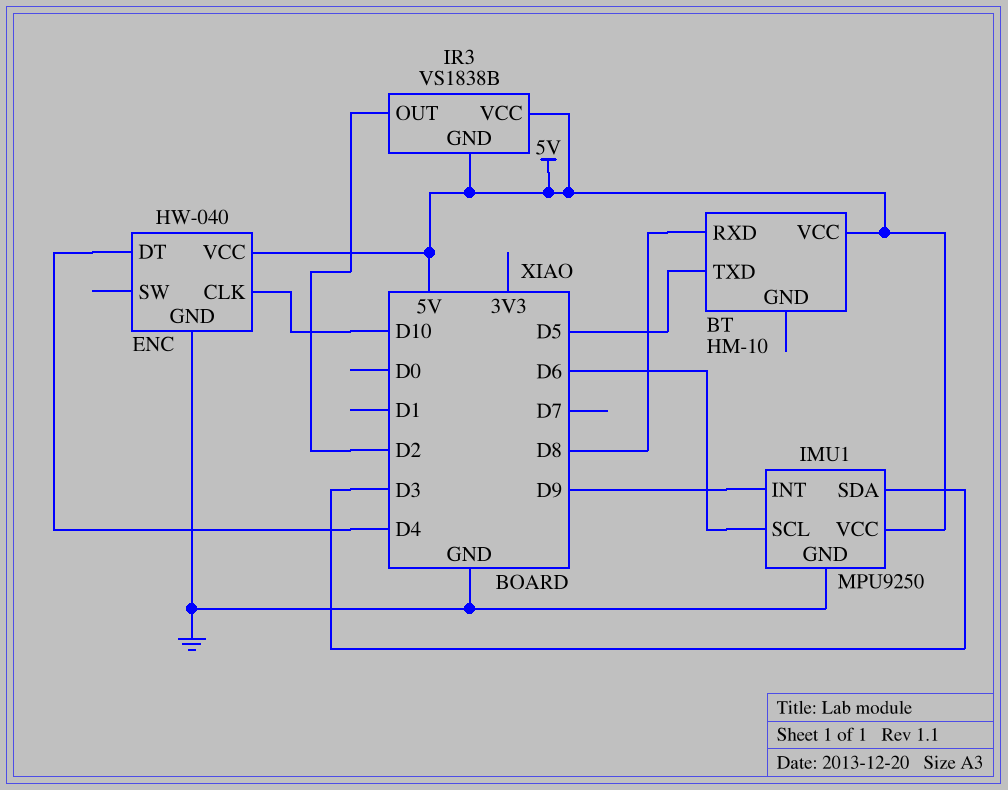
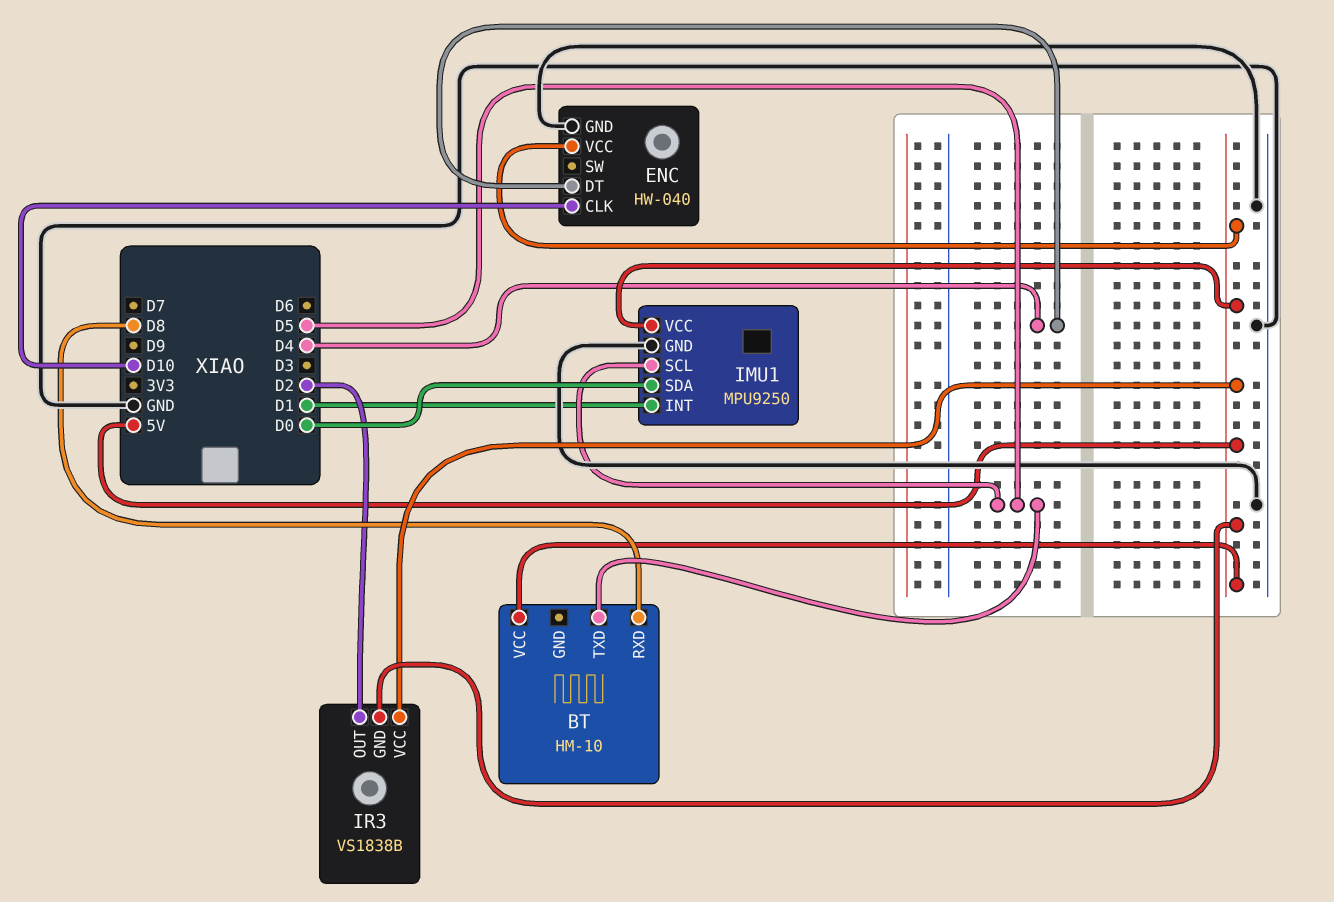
IMU1 pin INT: D9 -> D1
IMU1 pin SCL: D6 -> D5
IMU1 pin SDA: D3 -> D0

